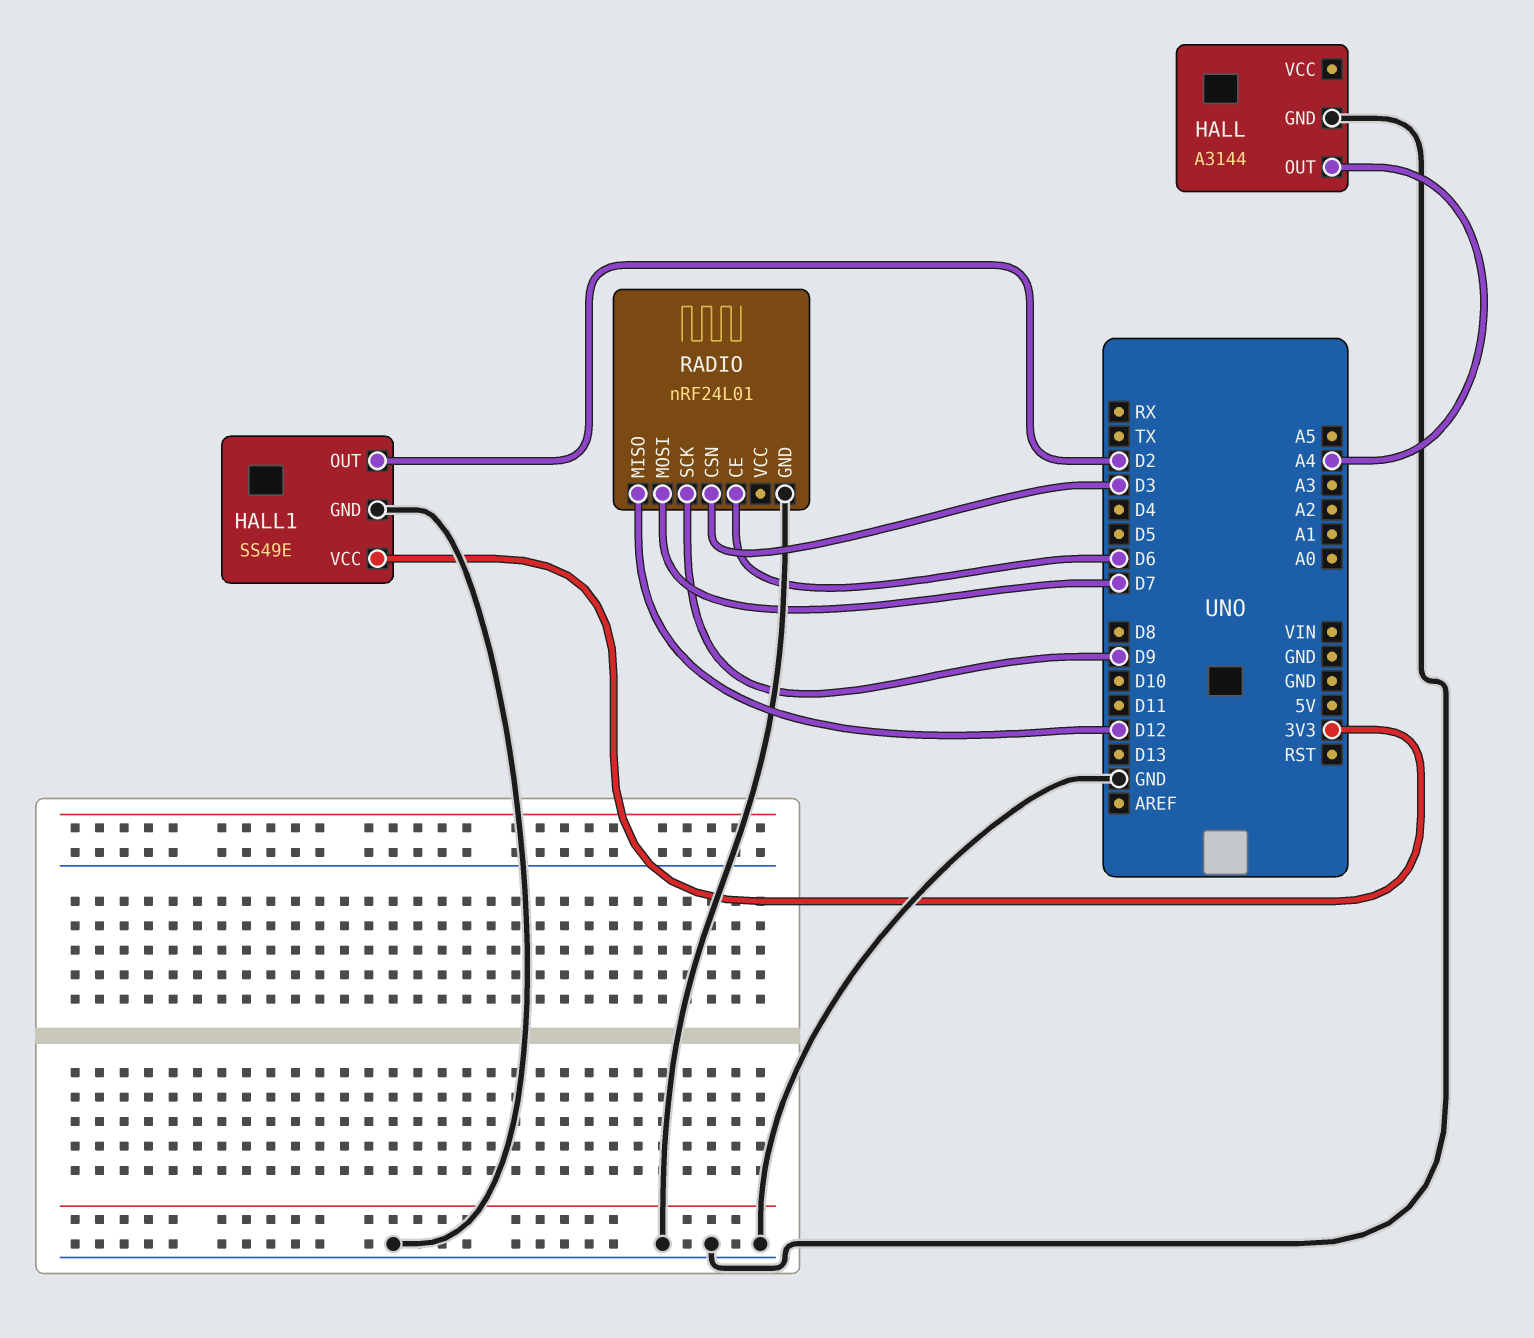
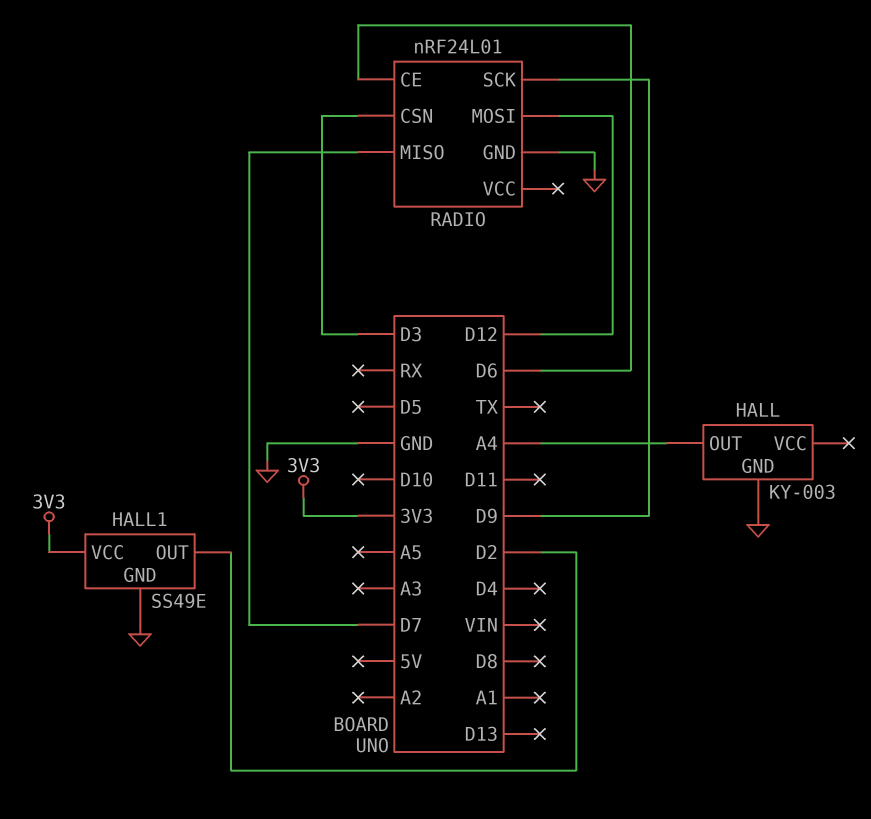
HALL: A3144 -> KY-003
RADIO pin MISO: D12 -> D7
RADIO pin MOSI: D7 -> D12

